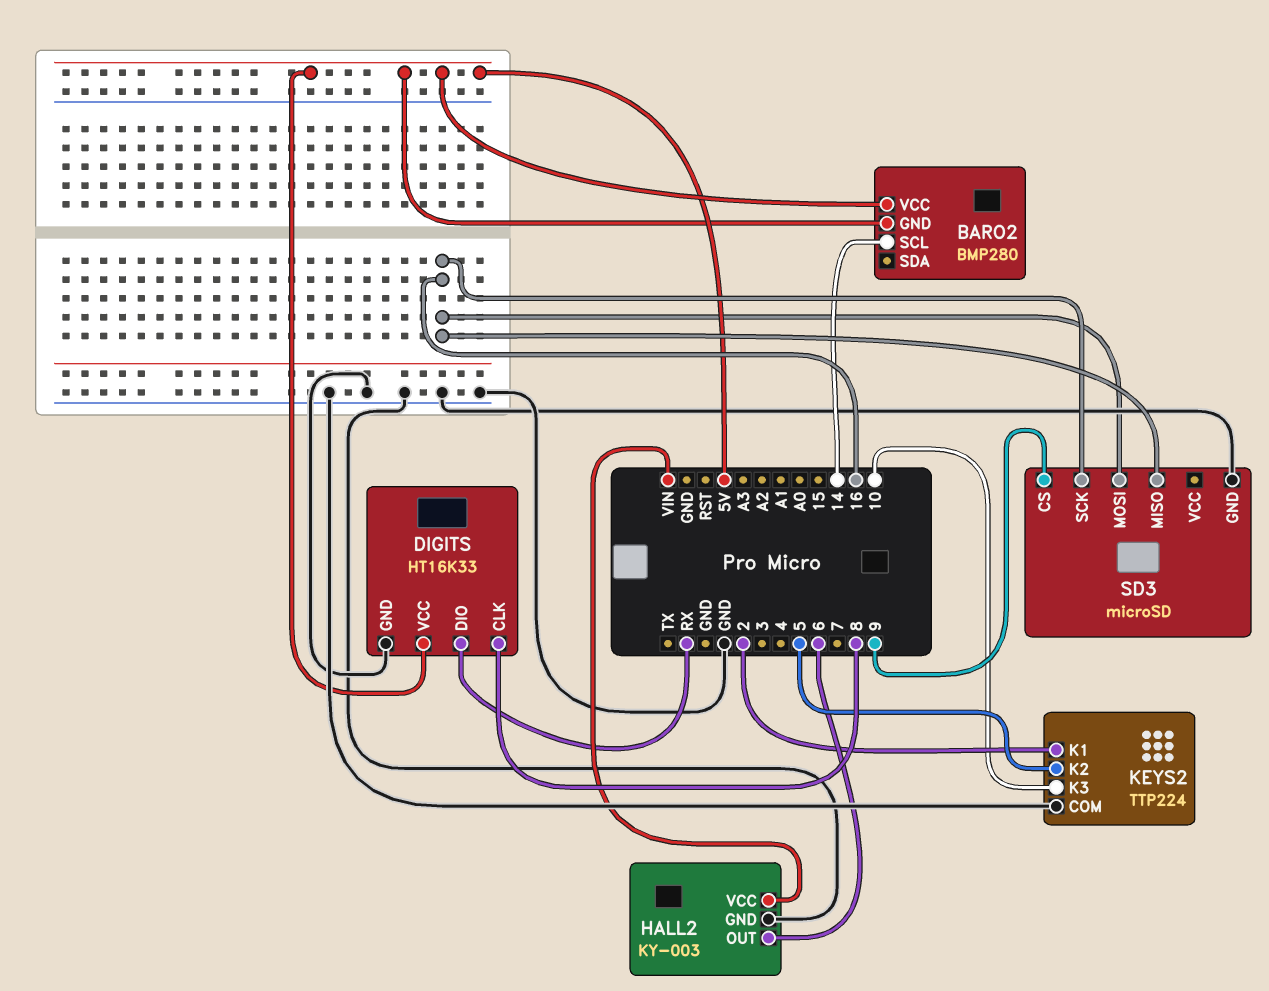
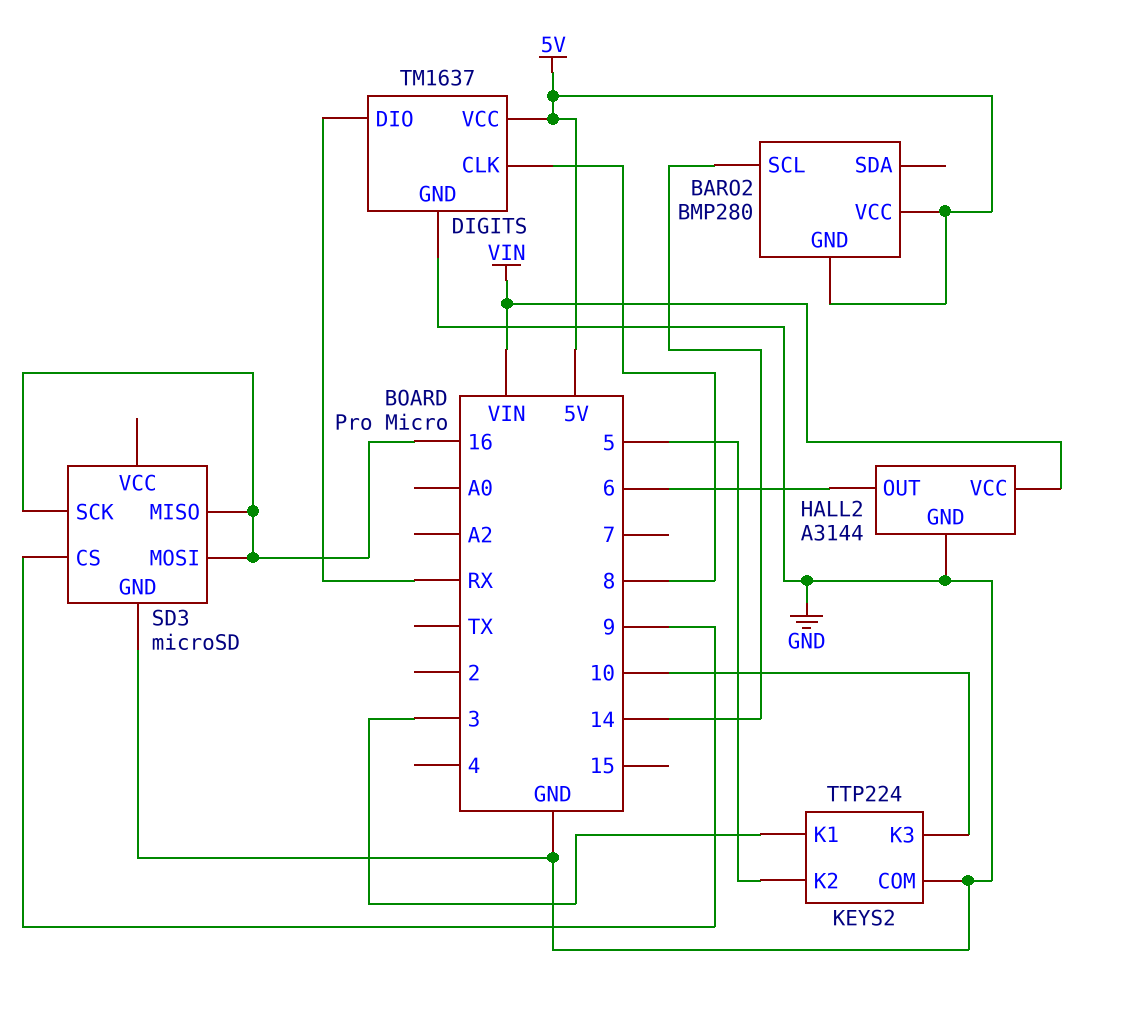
DIGITS: HT16K33 -> TM1637
HALL2: KY-003 -> A3144
KEYS2 pin K1: 2 -> 3

